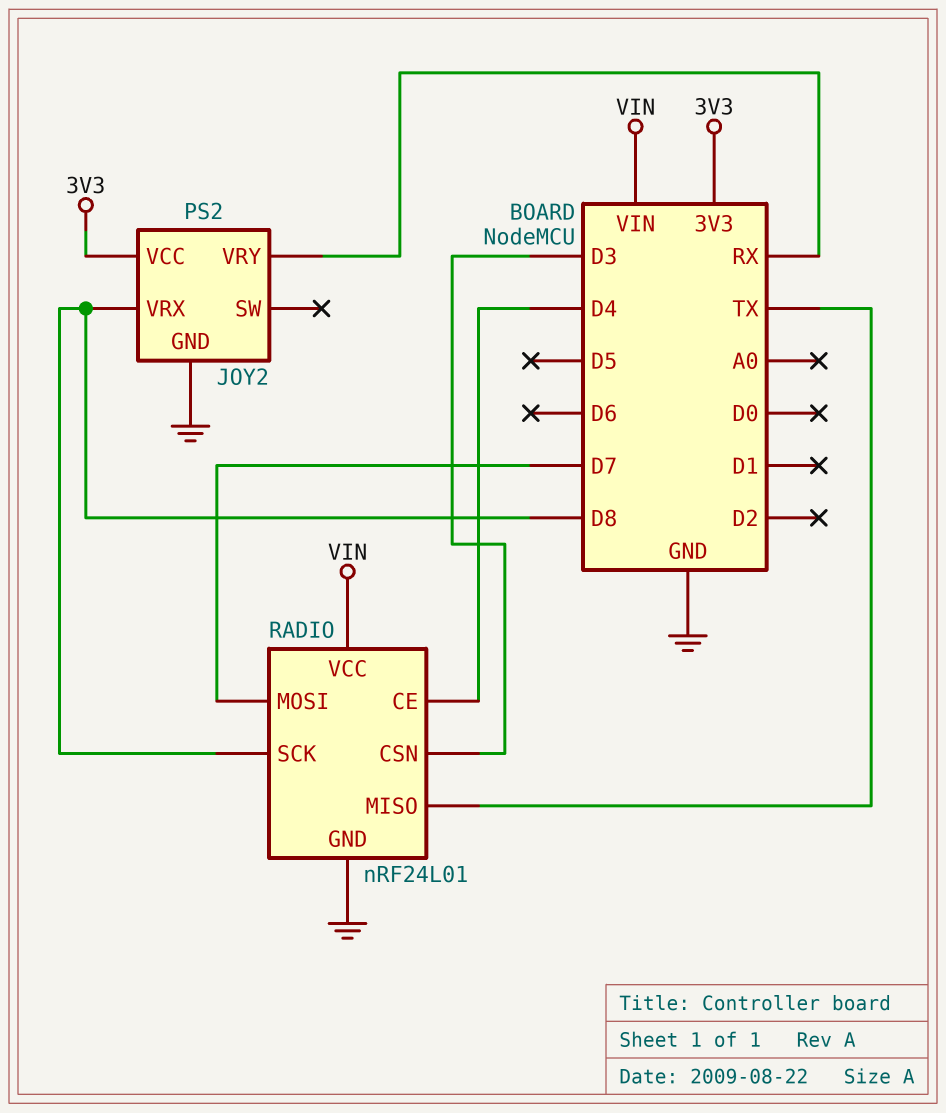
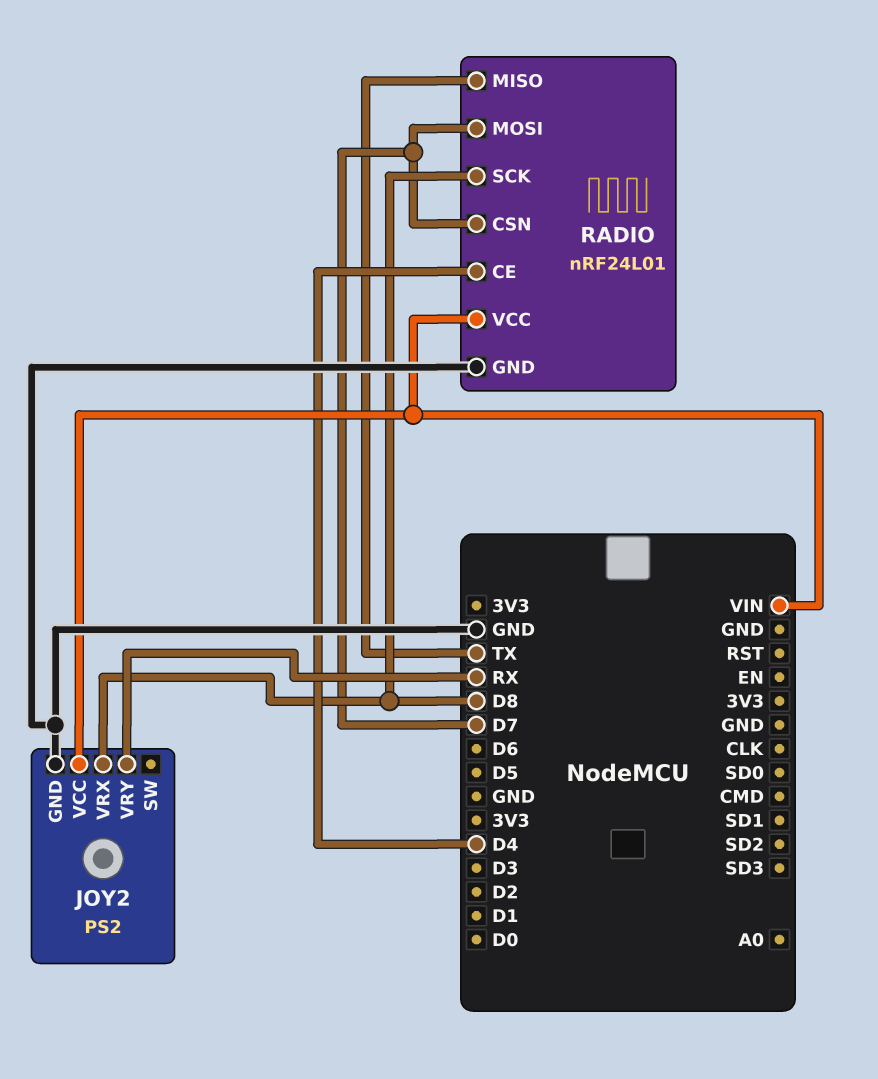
JOY2 pin VCC: 3V3 -> VIN
RADIO pin CSN: D3 -> D7

